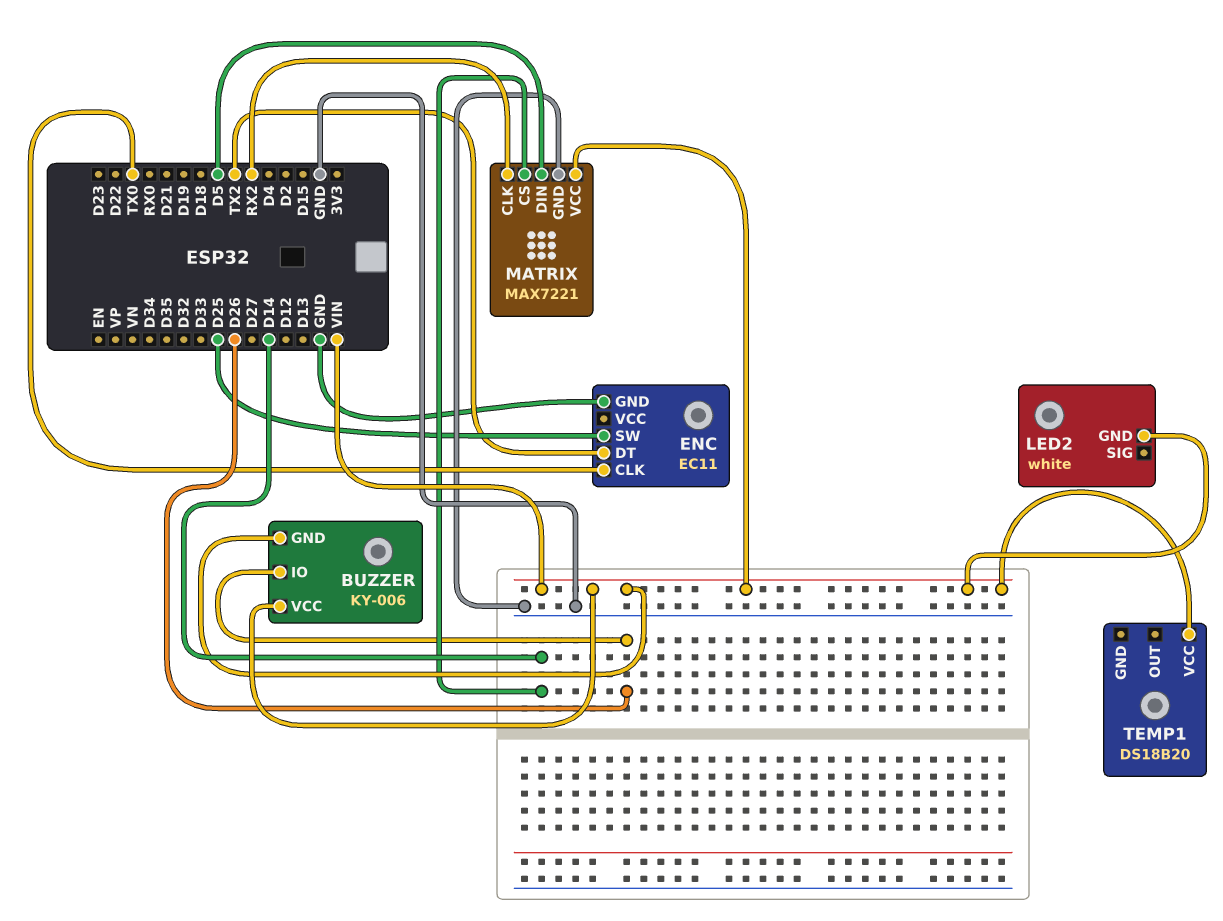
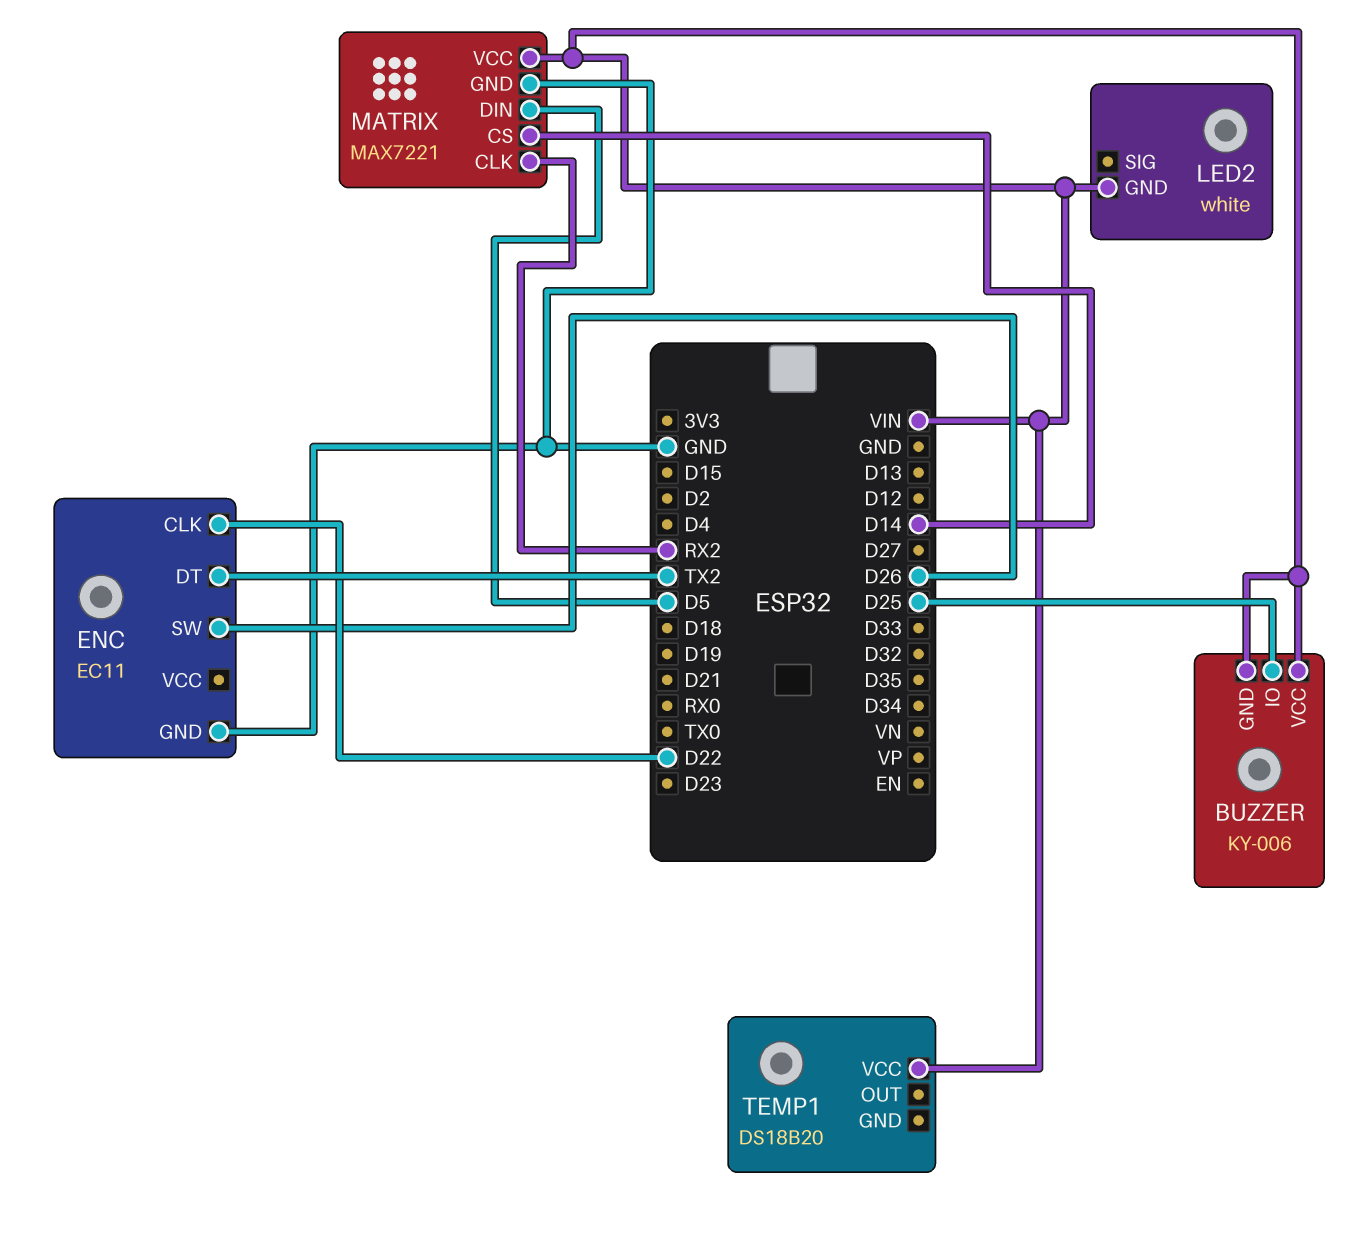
BUZZER pin IO: D26 -> D25
ENC pin CLK: TX0 -> D22
ENC pin SW: D25 -> D26

